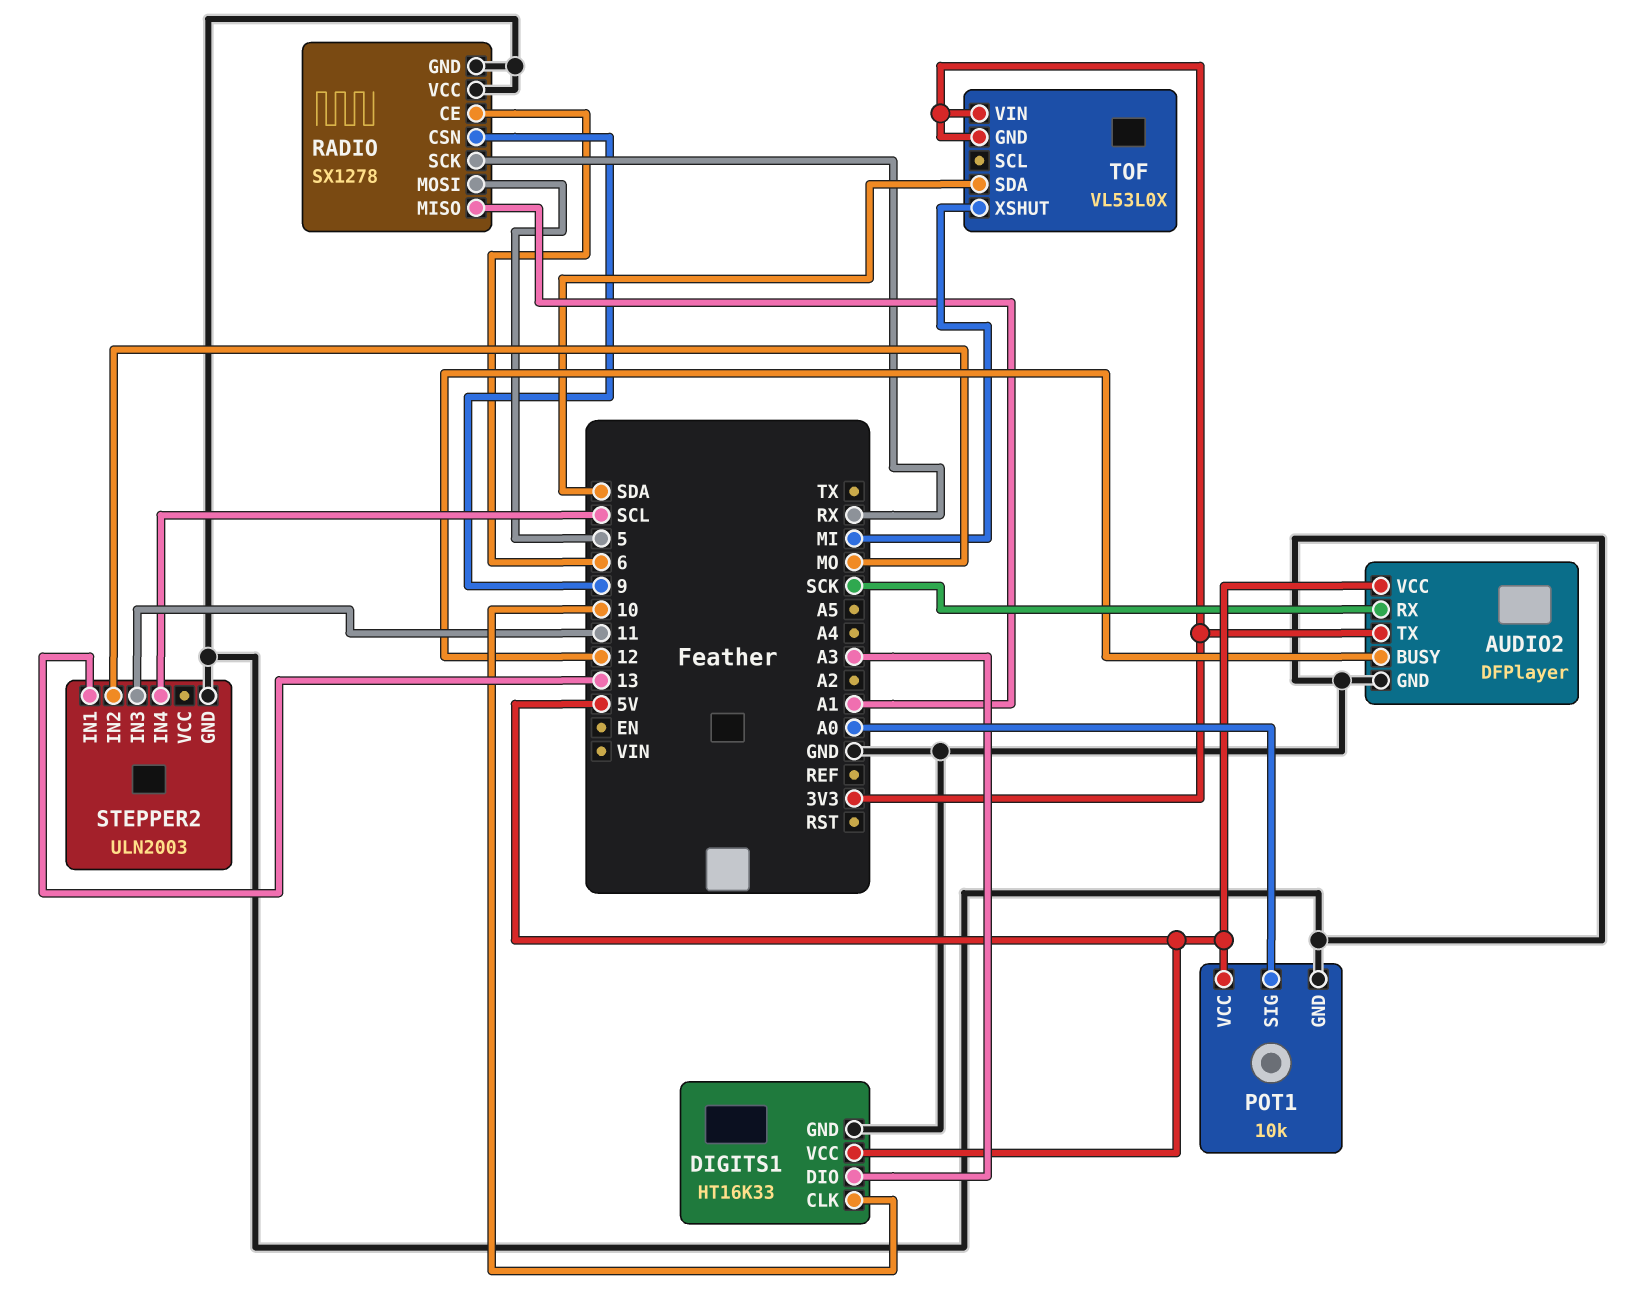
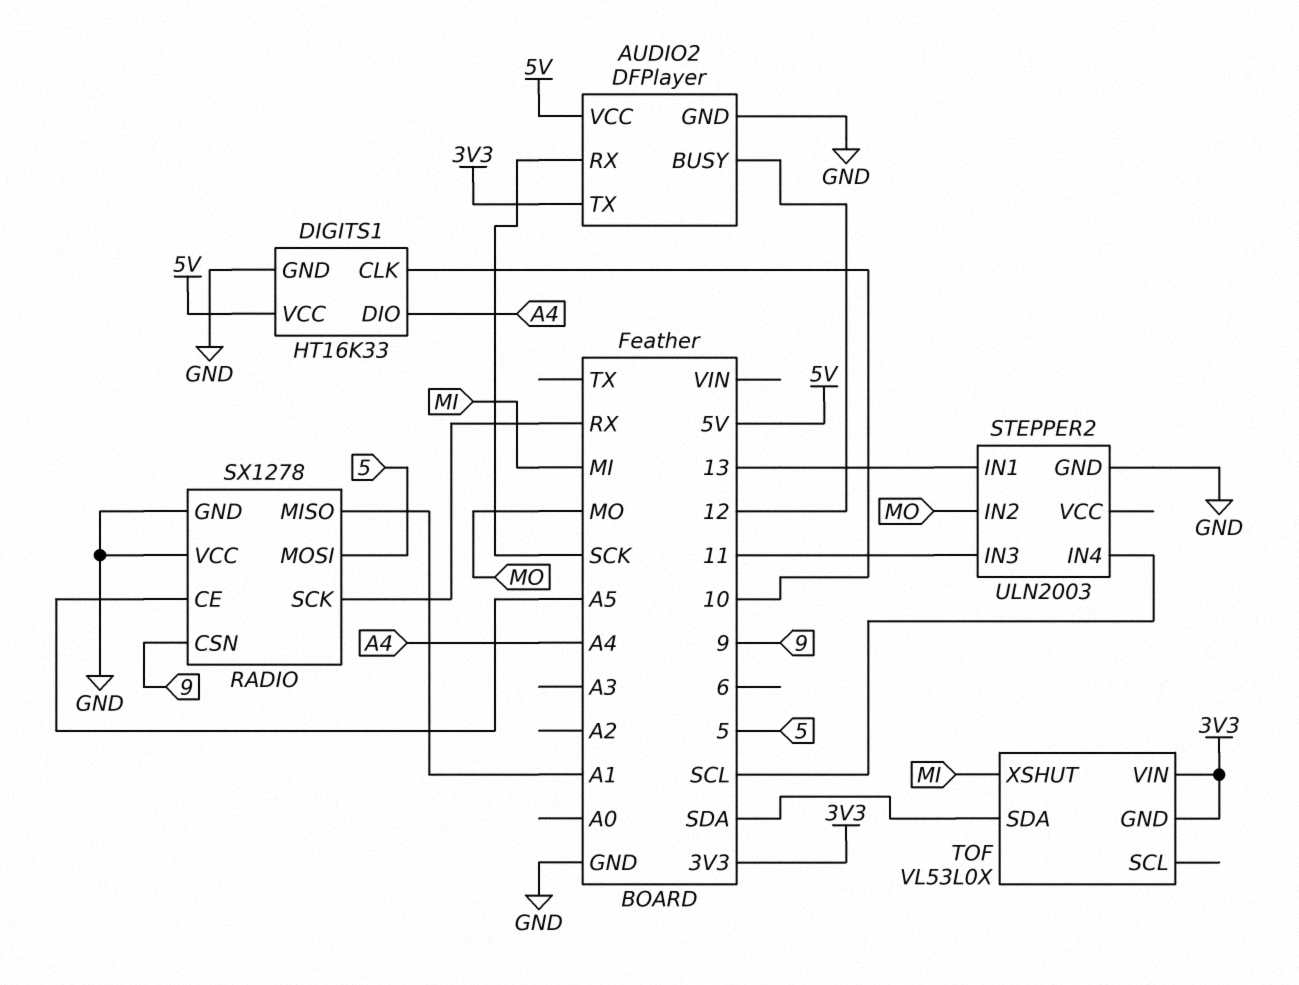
DIGITS1 pin DIO: A3 -> A4
POT1: 10k -> none
POT1 pin GND: GND -> none
POT1 pin SIG: A0 -> none
POT1 pin VCC: 5V -> none
RADIO pin CE: 6 -> A5

